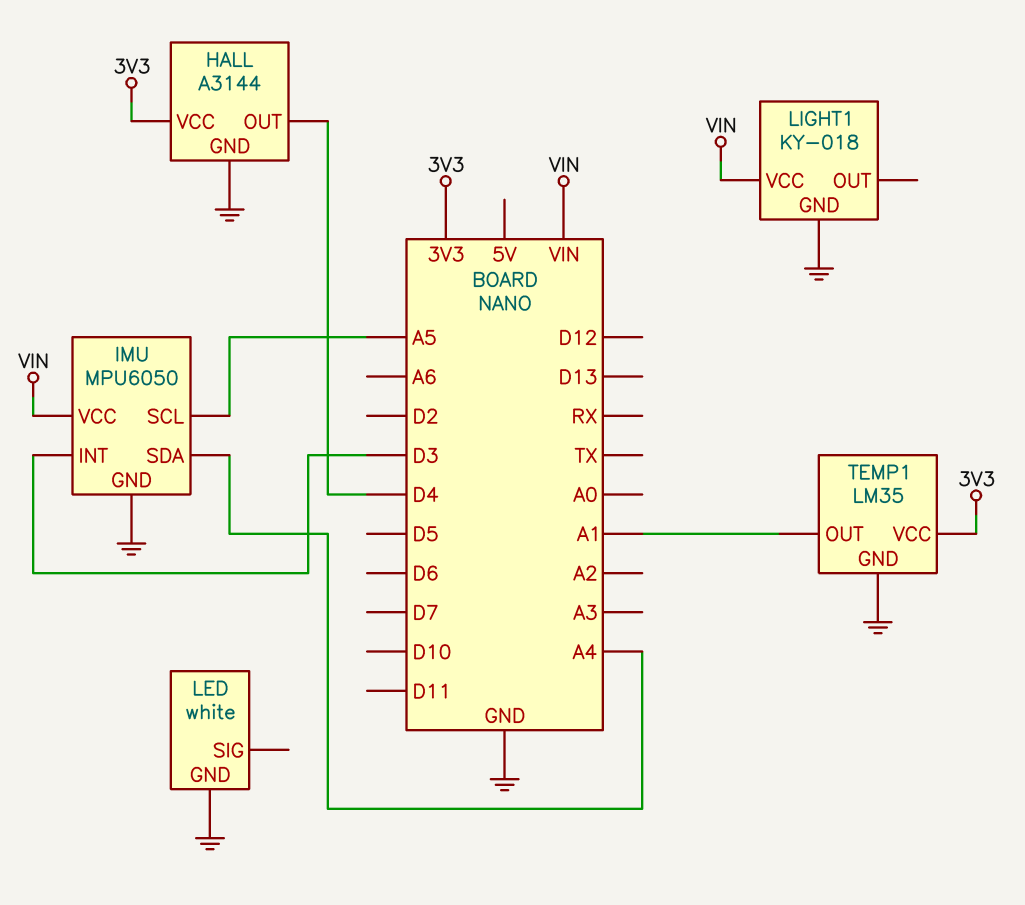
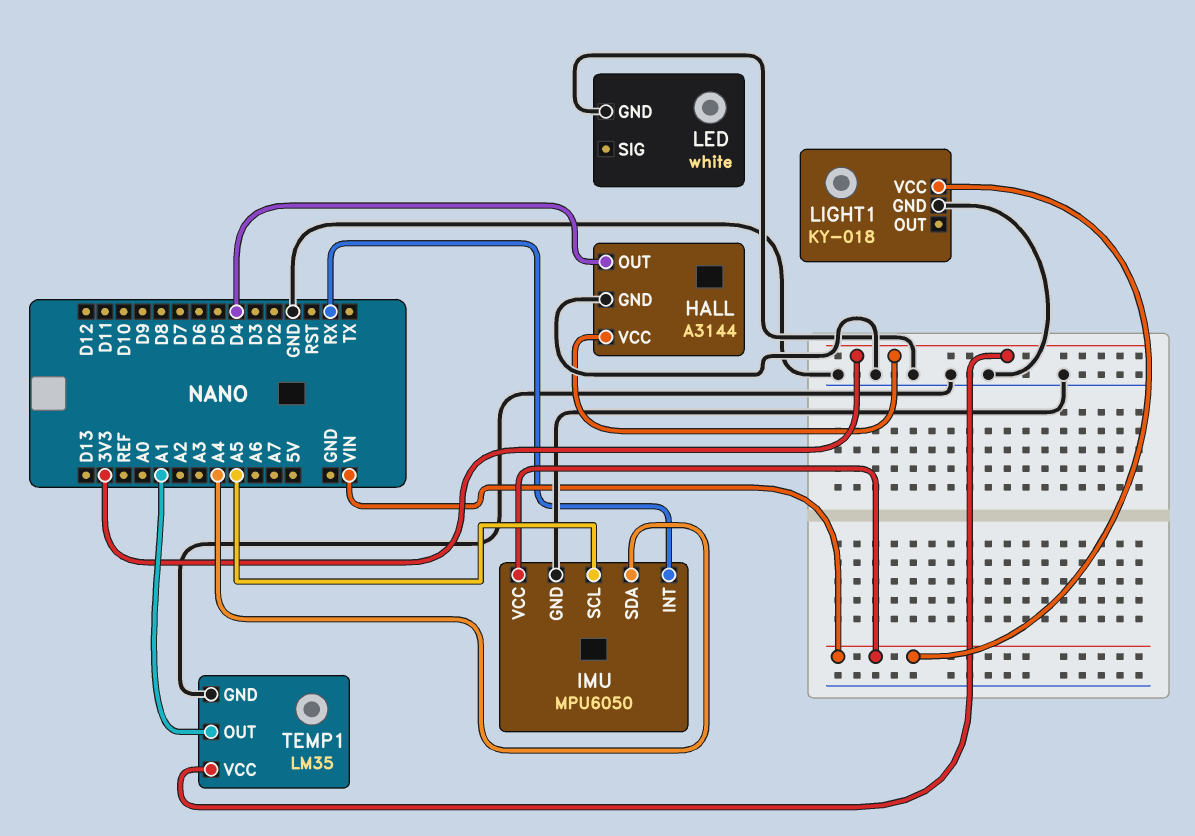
IMU pin INT: D3 -> RX

